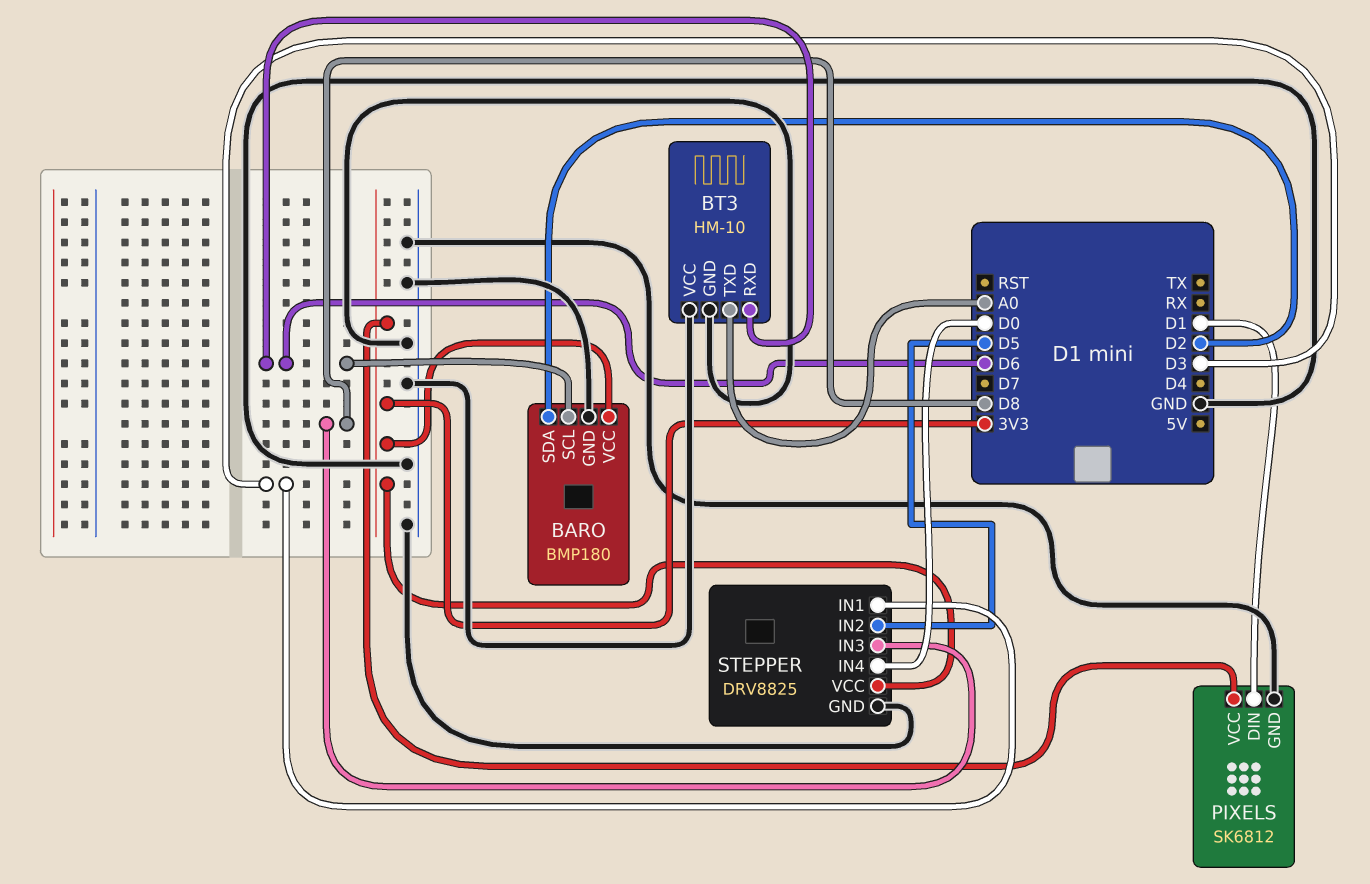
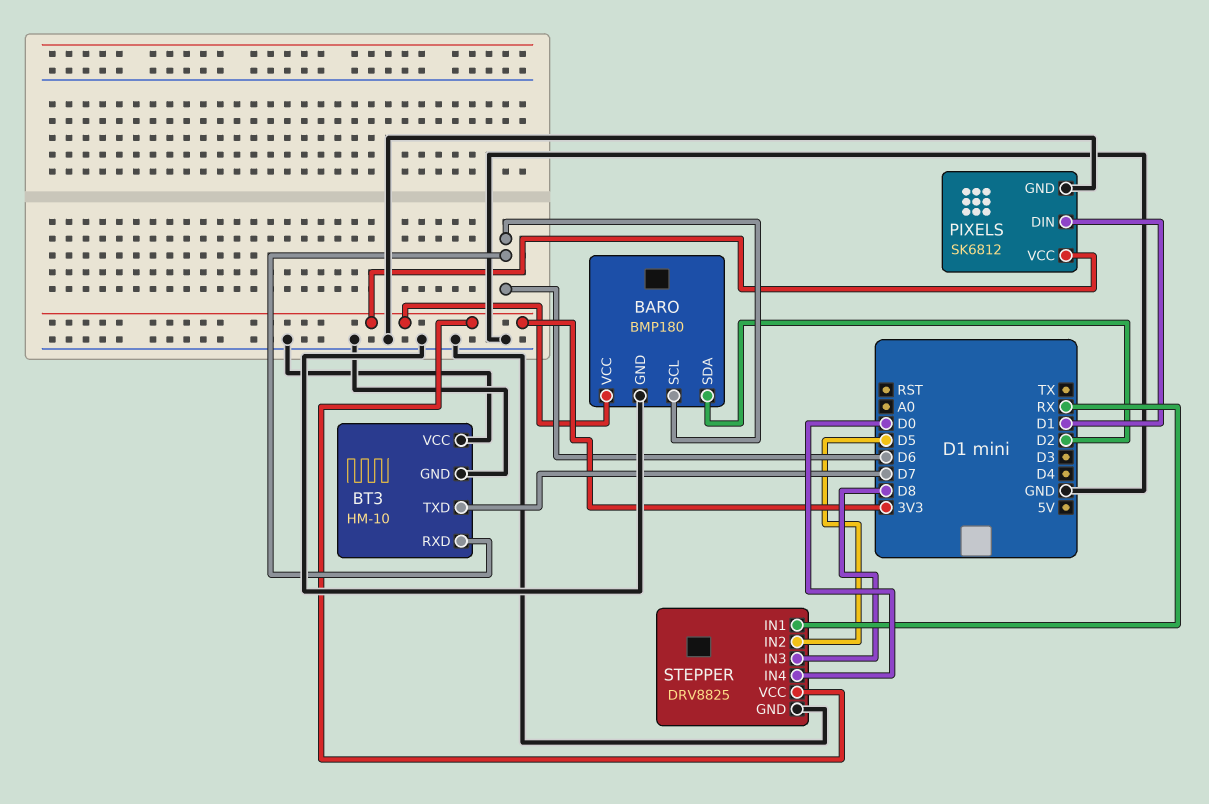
BT3 pin TXD: A0 -> D7
STEPPER pin IN1: D3 -> RX

